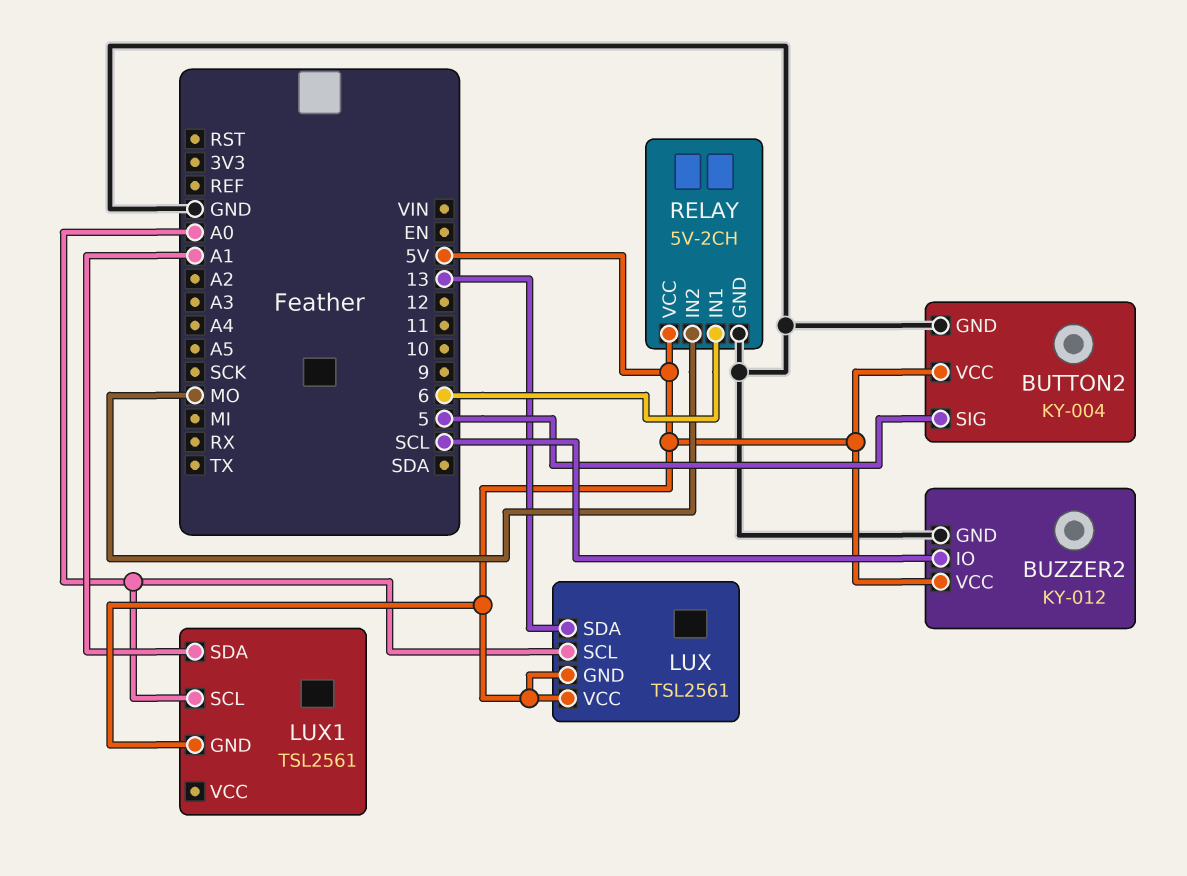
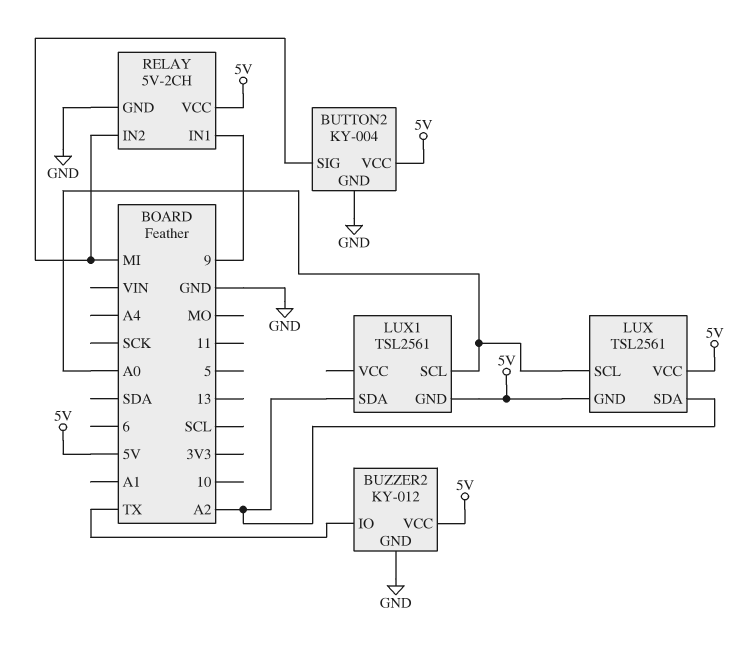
BUTTON2 pin SIG: 5 -> MI
BUZZER2 pin IO: SCL -> TX
LUX pin SDA: 13 -> A2
LUX1 pin SDA: A1 -> A2
RELAY pin IN1: 6 -> 9
RELAY pin IN2: MO -> MI

